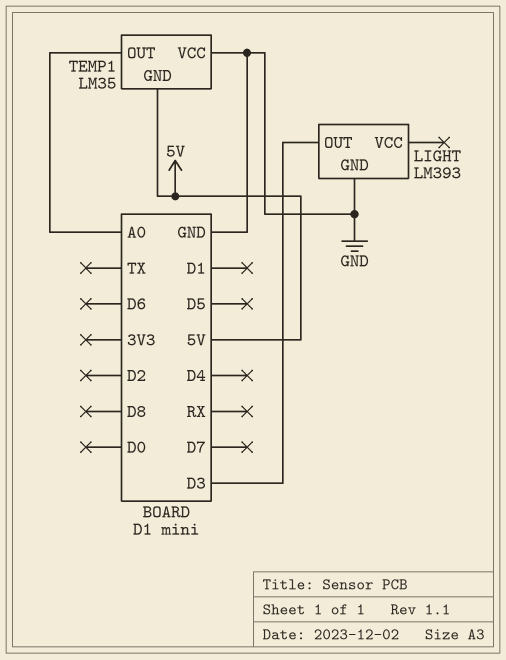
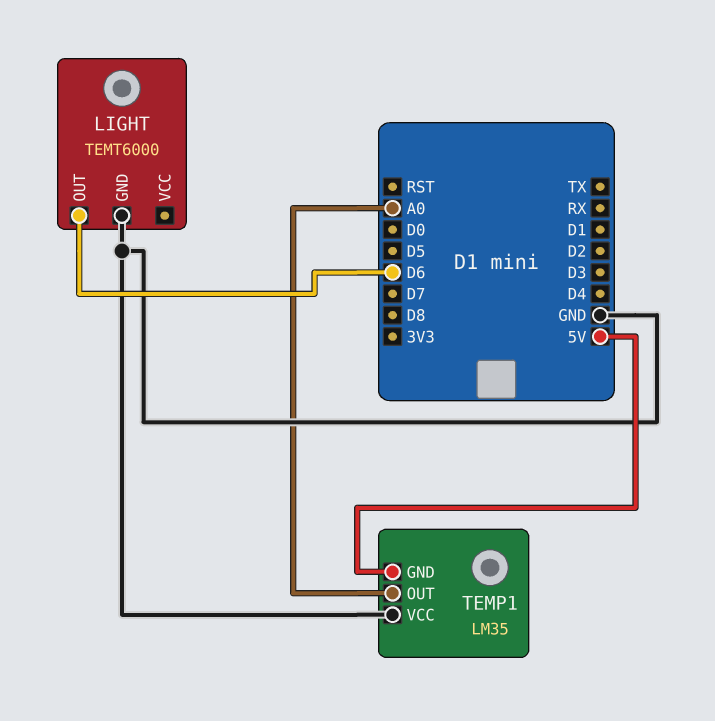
LIGHT: LM393 -> TEMT6000
LIGHT pin OUT: D3 -> D6

